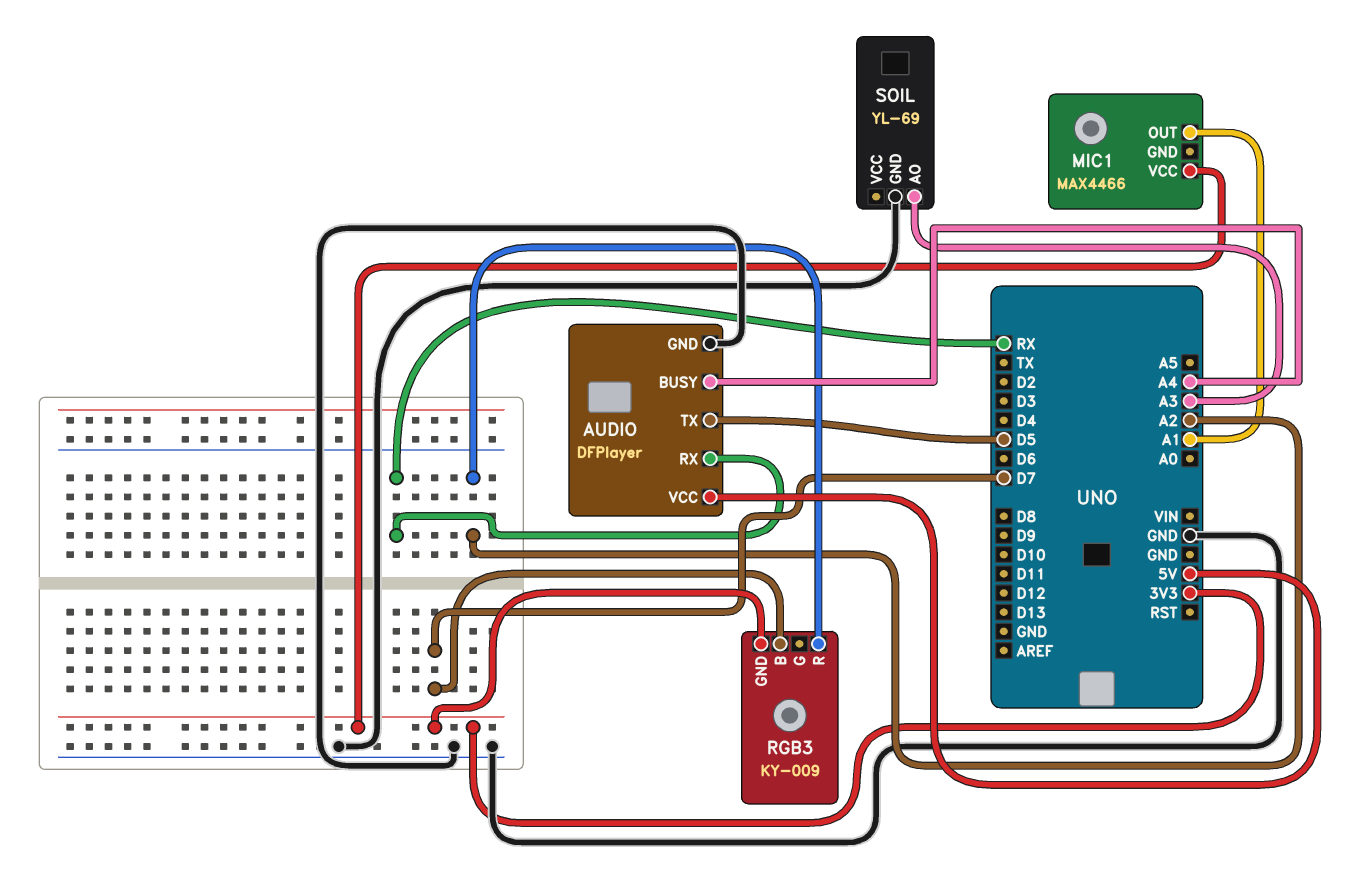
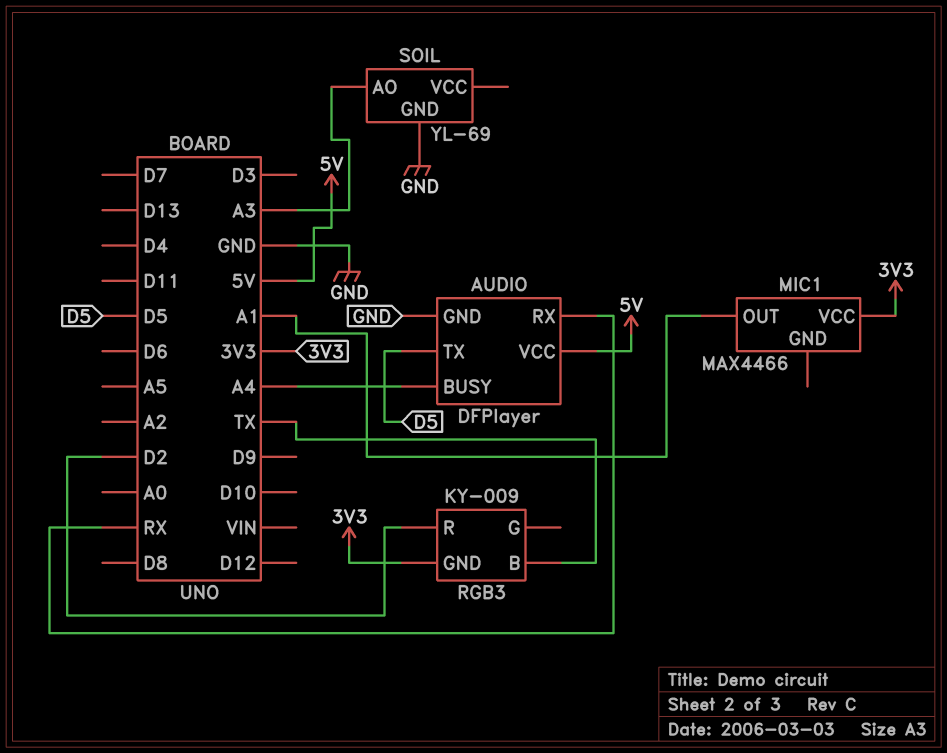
RGB3 pin B: D7 -> TX
RGB3 pin R: A2 -> D2

